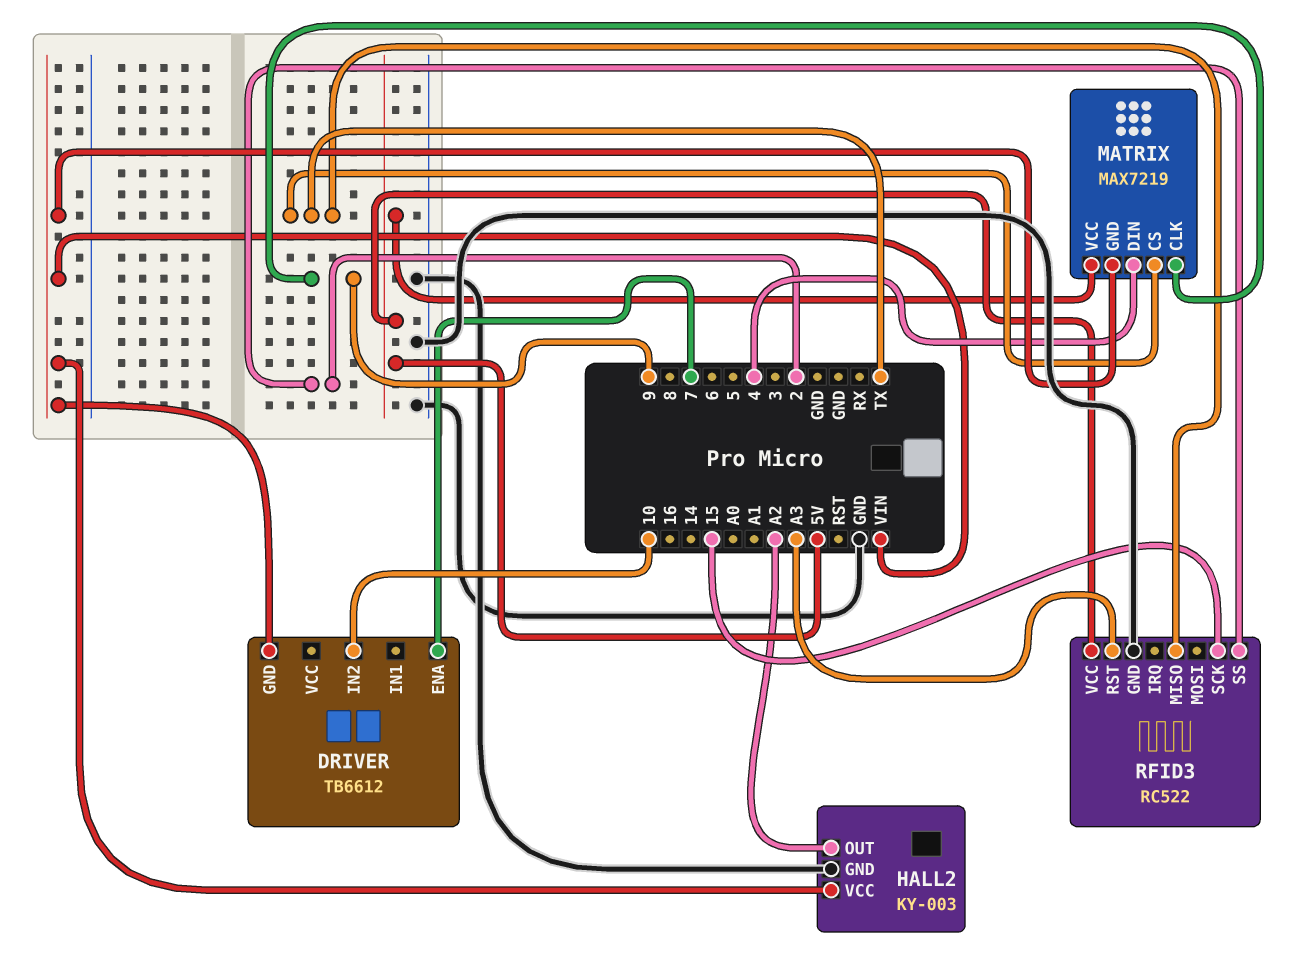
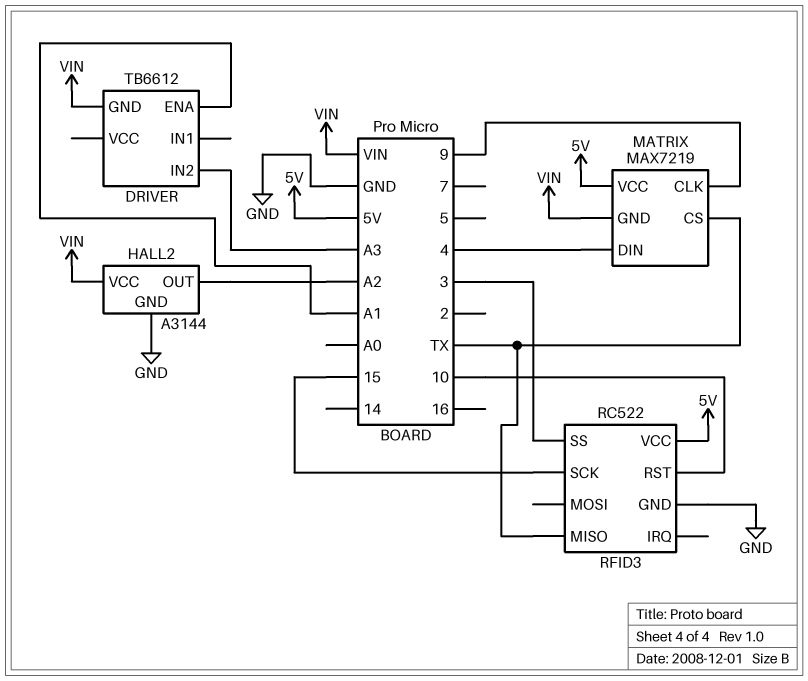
DRIVER pin ENA: 7 -> A1
DRIVER pin IN2: 10 -> A3
HALL2: KY-003 -> A3144
RFID3 pin RST: A3 -> 10
RFID3 pin SS: 2 -> 3

